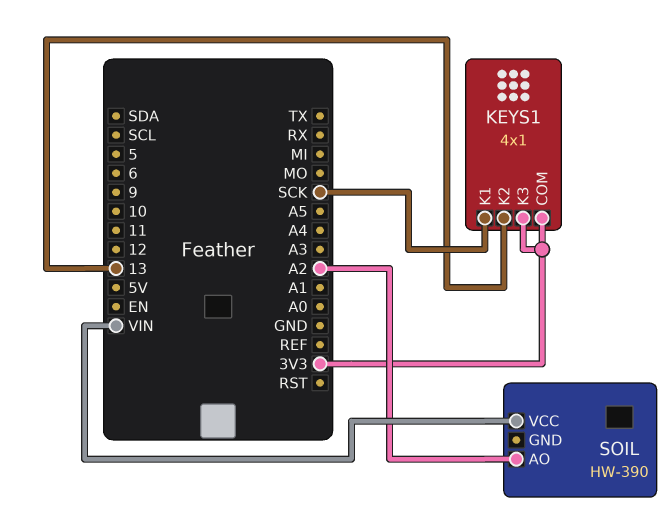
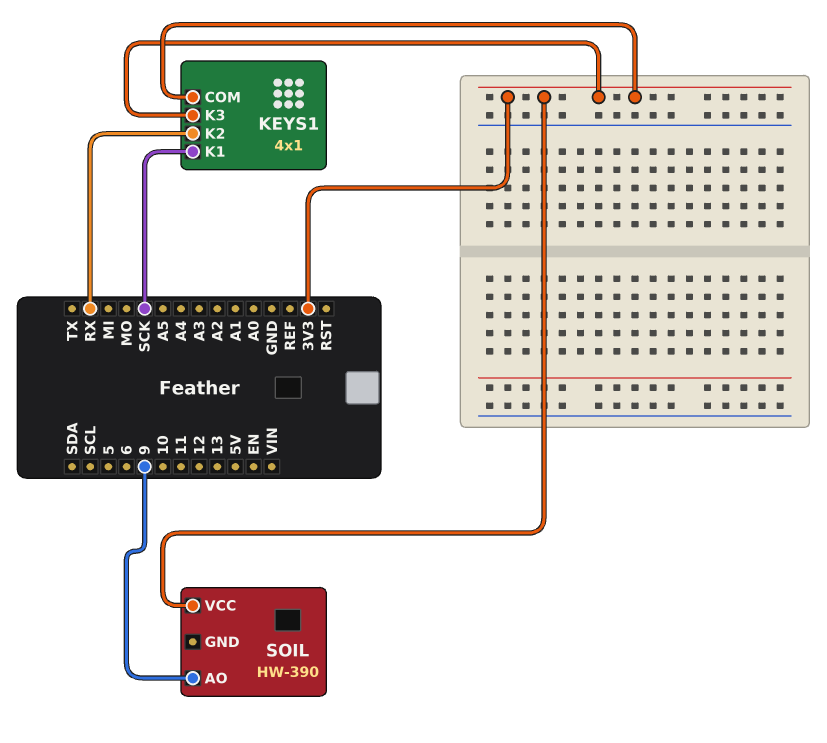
KEYS1 pin K2: 13 -> RX
SOIL pin AO: A2 -> 9
SOIL pin VCC: VIN -> 3V3

